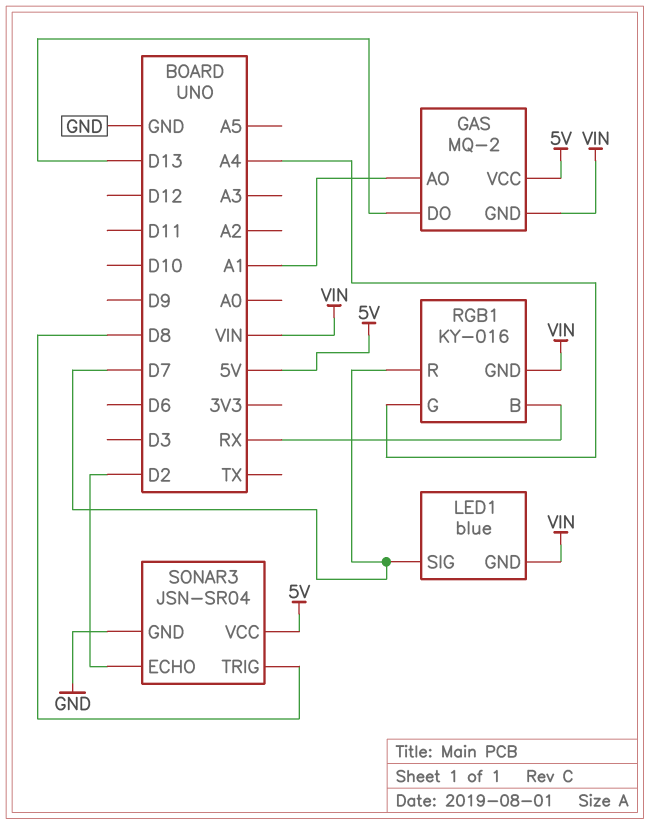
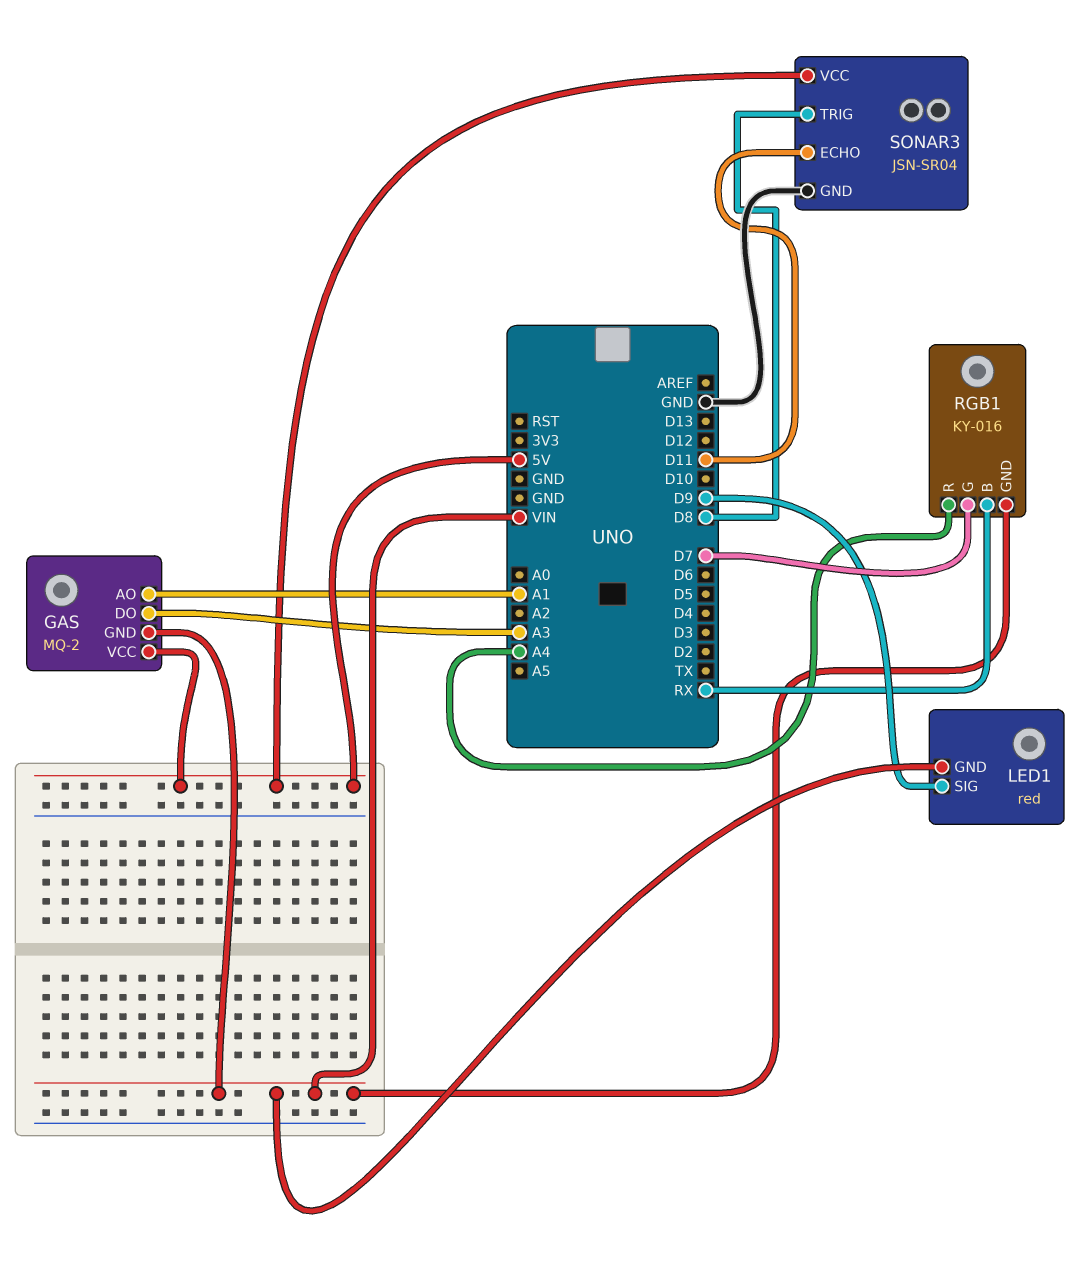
GAS pin DO: D13 -> A3
LED1: blue -> red
LED1 pin SIG: D7 -> D9
RGB1 pin G: A4 -> D7
RGB1 pin R: D7 -> A4
SONAR3 pin ECHO: D2 -> D11

